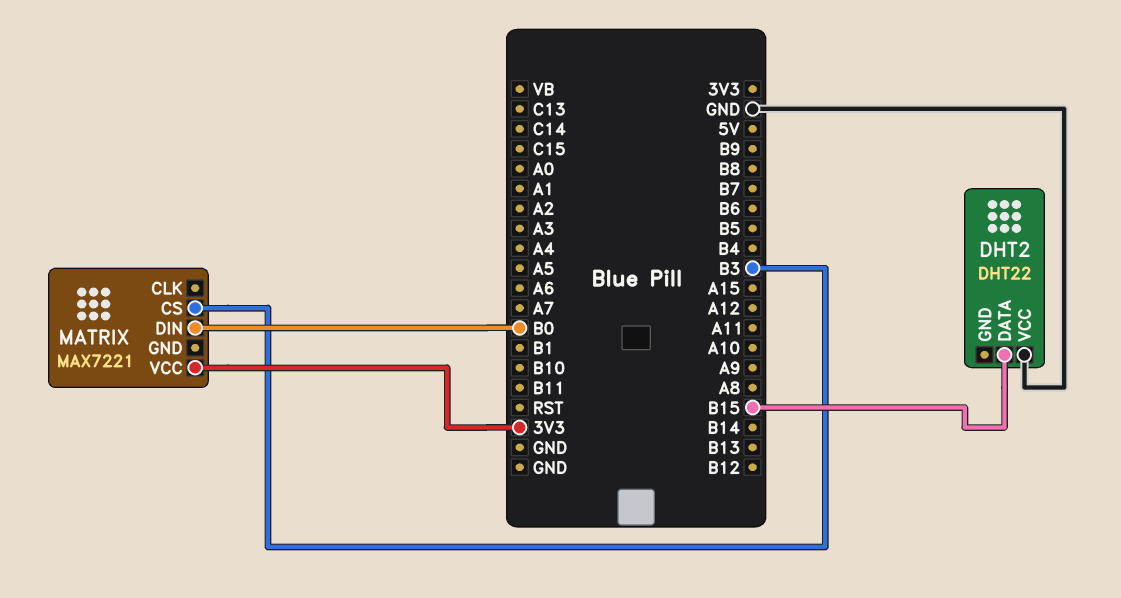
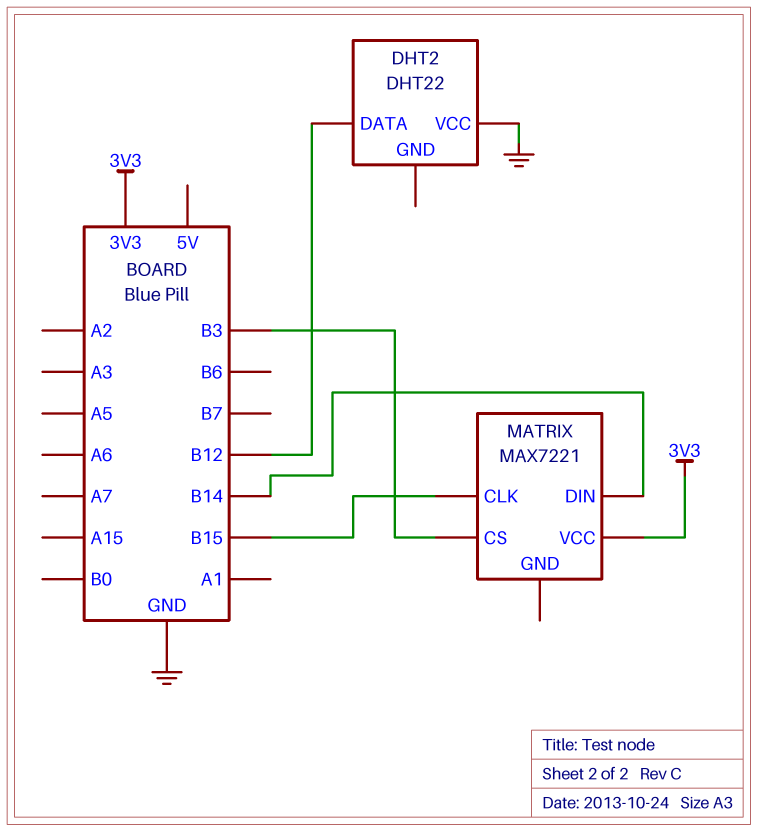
DHT2 pin DATA: B15 -> B12
MATRIX pin CLK: none -> B15
MATRIX pin DIN: B0 -> B14

